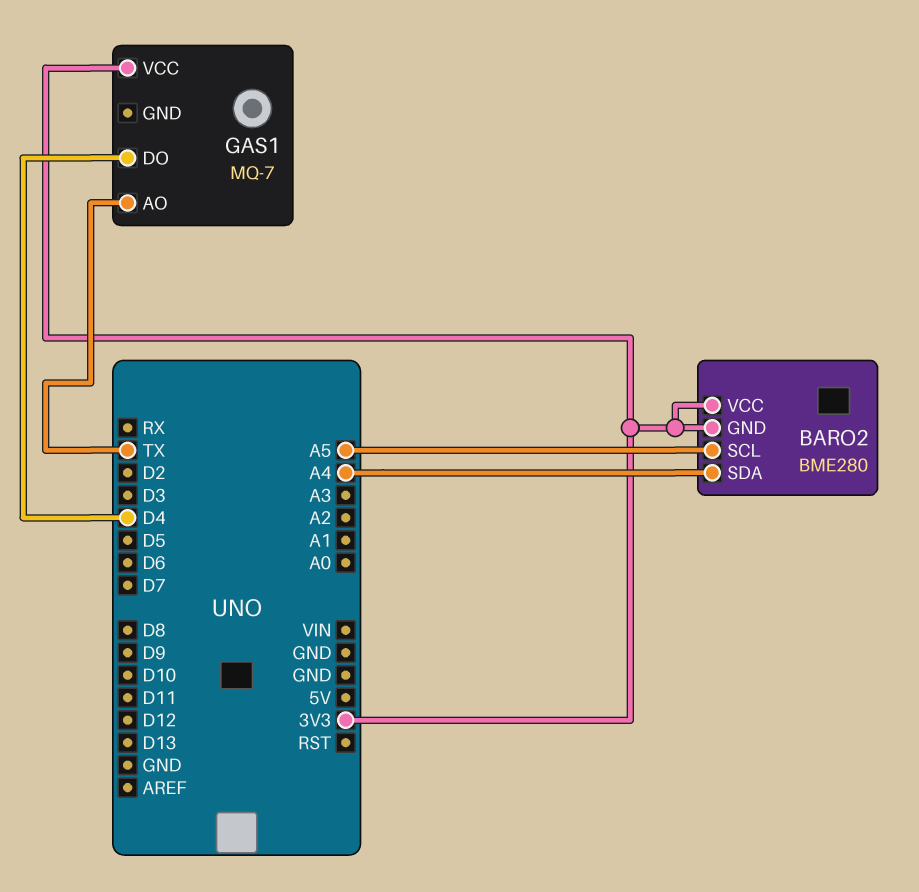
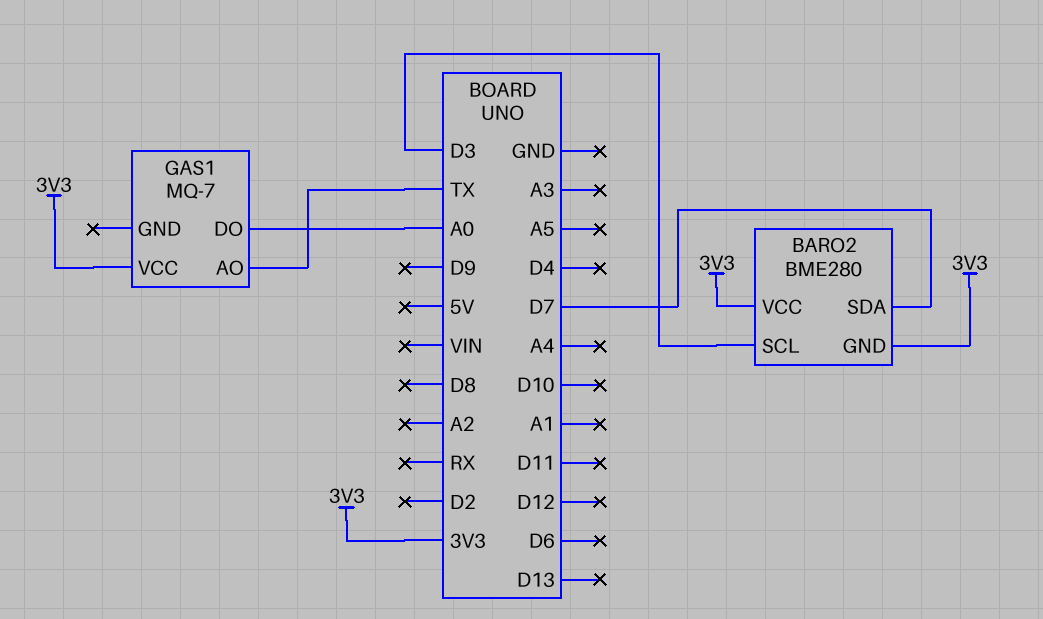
BARO2 pin SCL: A5 -> D3
BARO2 pin SDA: A4 -> D7
GAS1 pin DO: D4 -> A0

